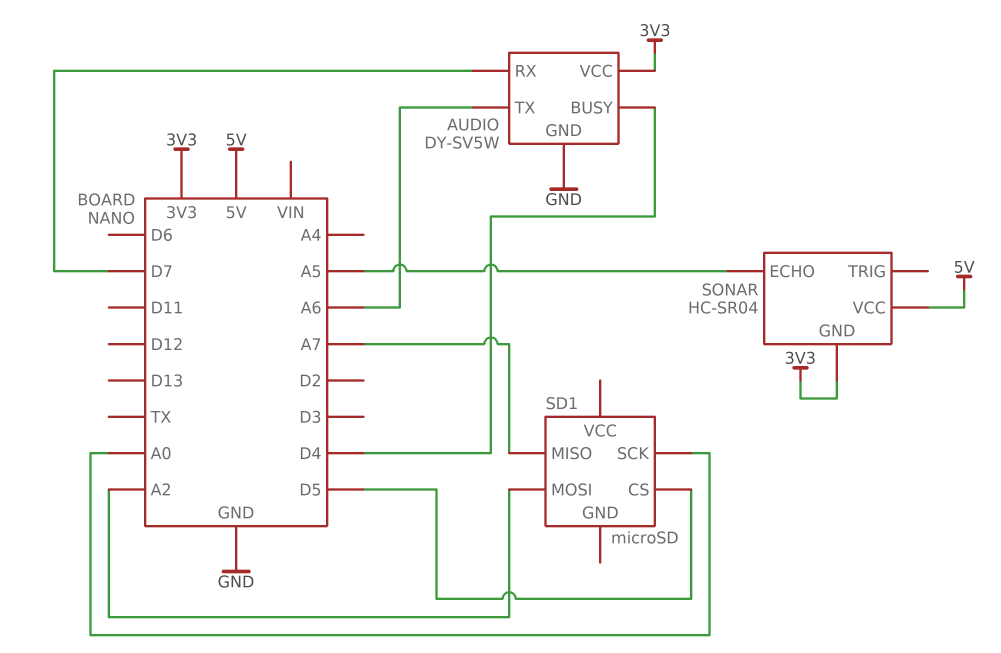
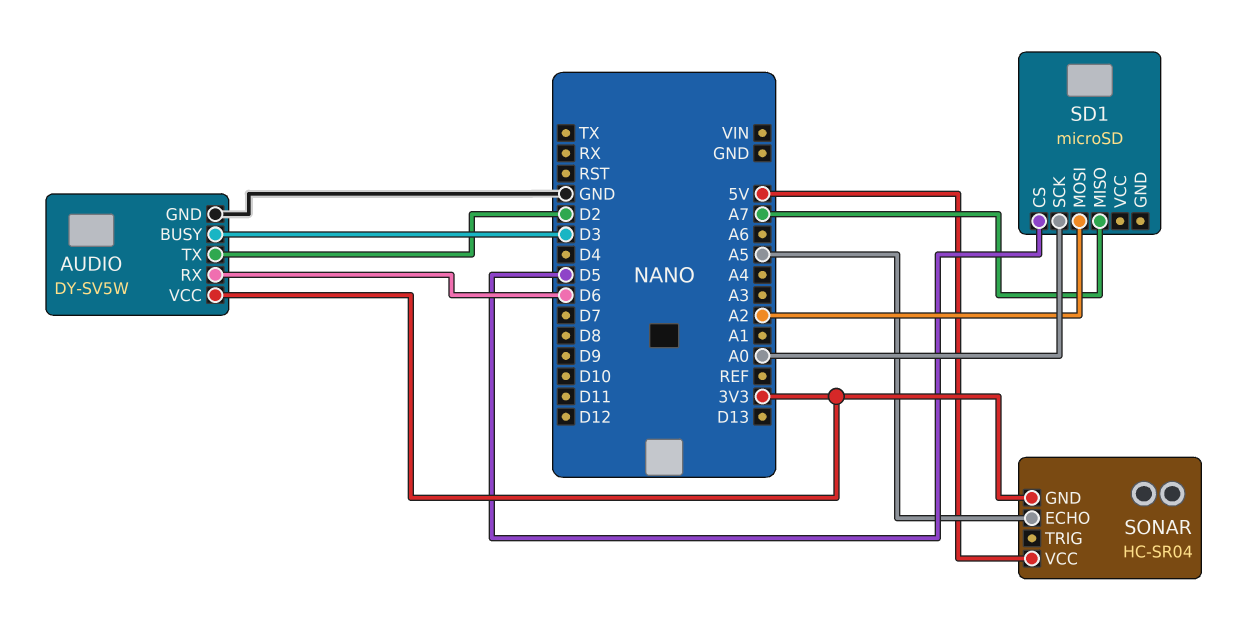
AUDIO pin BUSY: D4 -> D3
AUDIO pin RX: D7 -> D6
AUDIO pin TX: A6 -> D2

